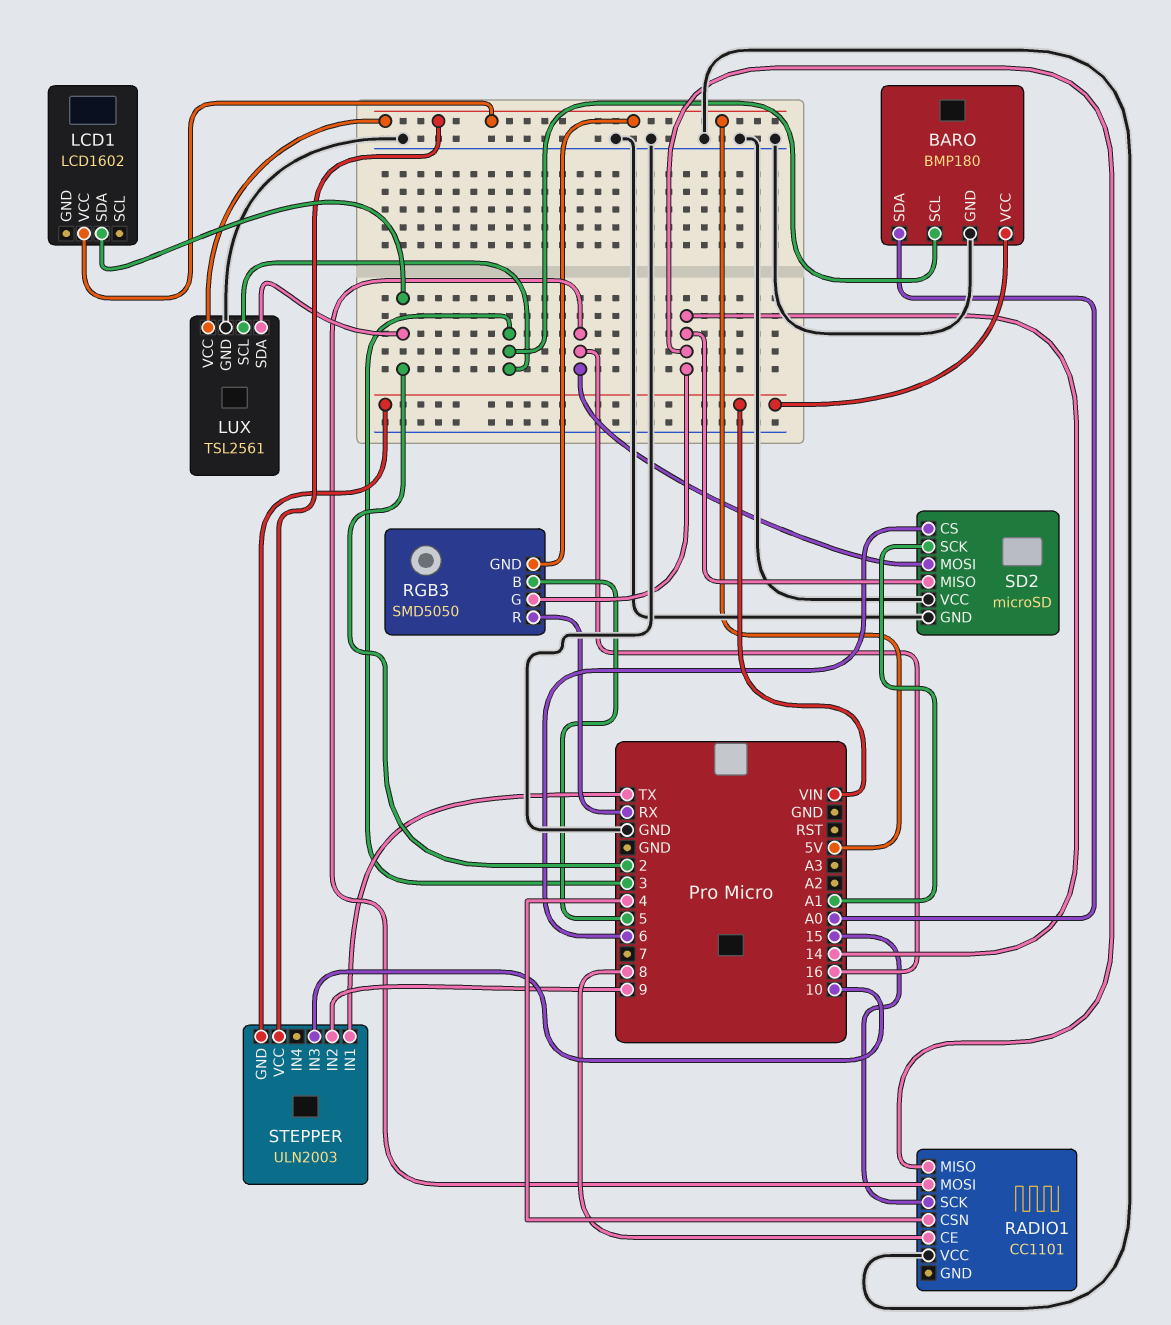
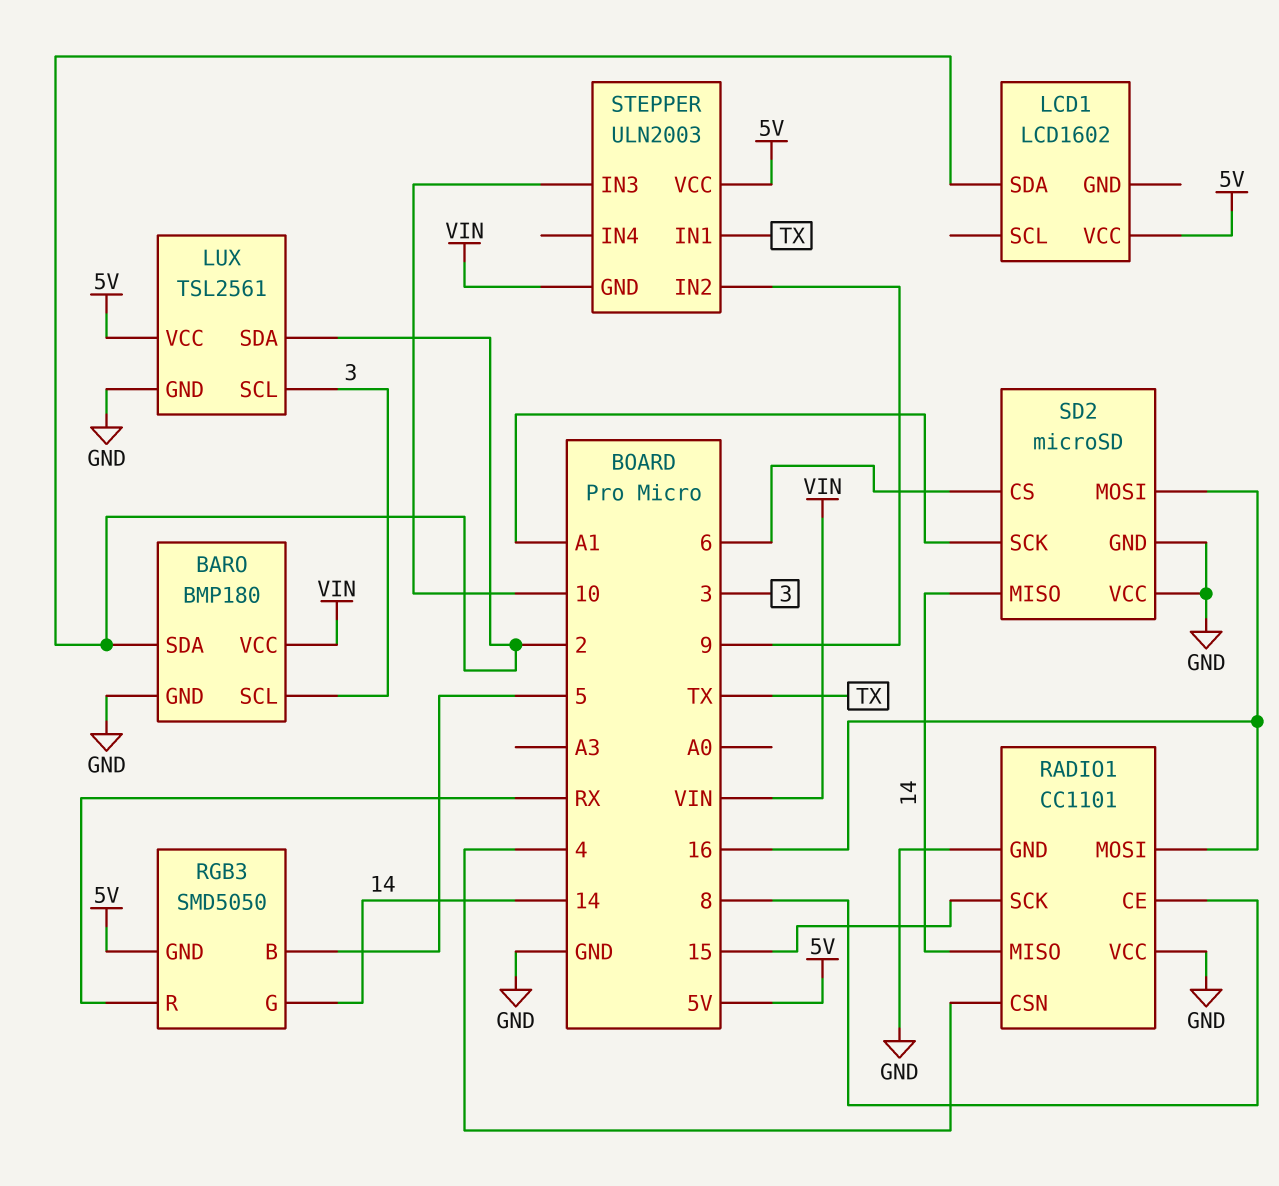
BARO pin SDA: A0 -> 2
RADIO1 pin GND: none -> GND

